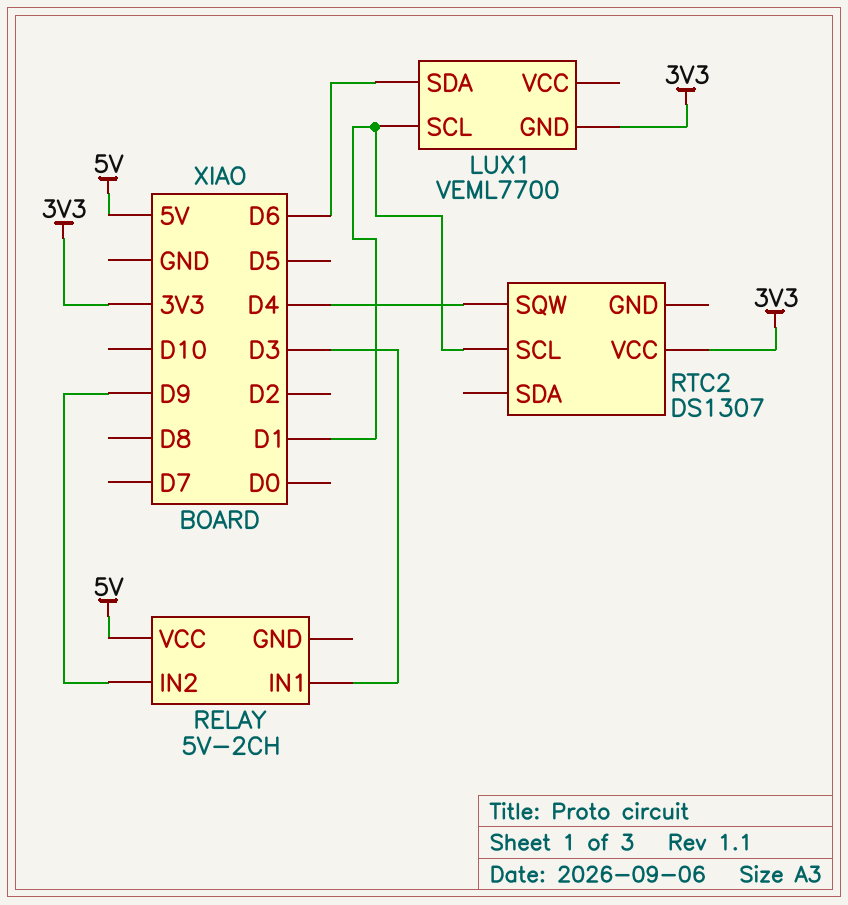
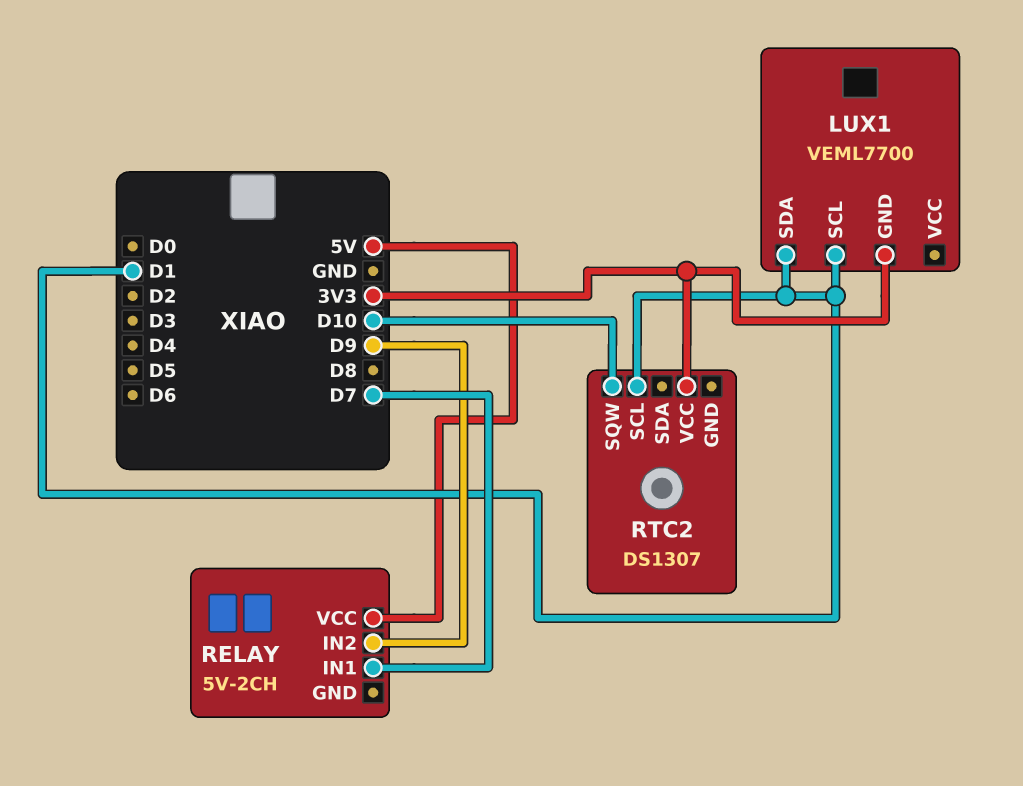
LUX1 pin SDA: D6 -> D1
RELAY pin IN1: D3 -> D7
RTC2 pin SQW: D4 -> D10

